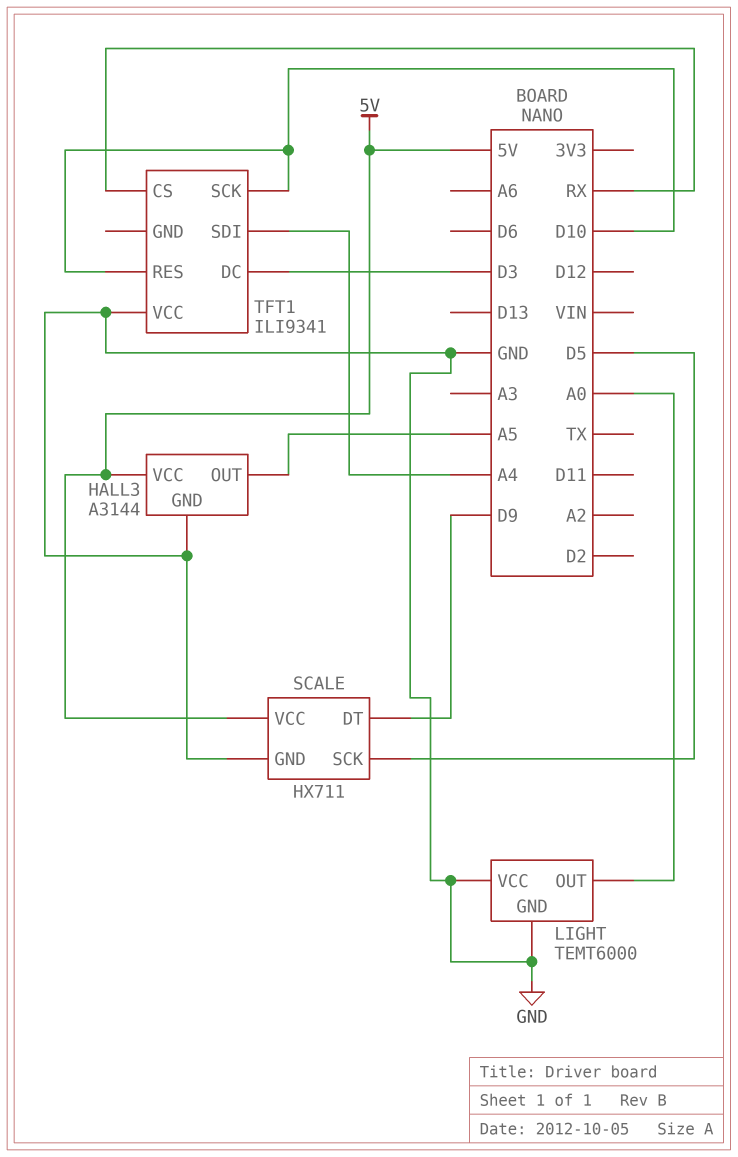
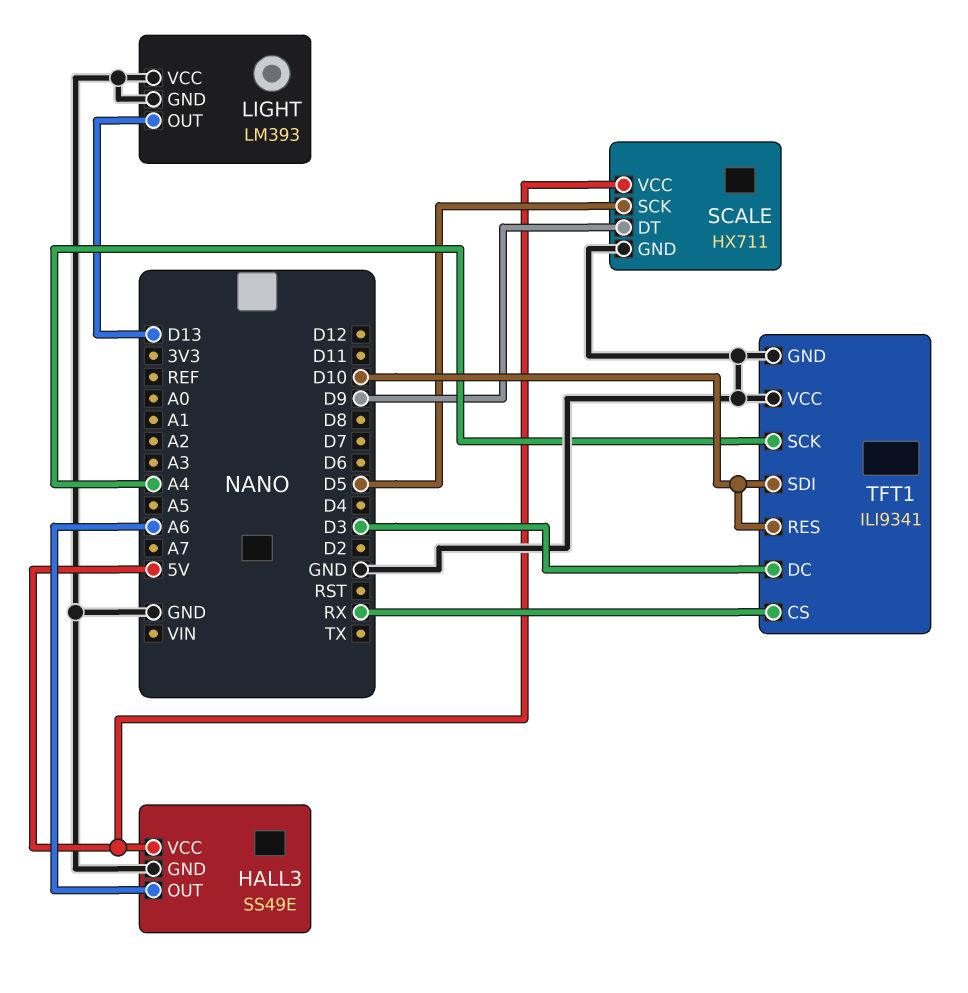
HALL3: A3144 -> SS49E
HALL3 pin OUT: A5 -> A6
LIGHT: TEMT6000 -> LM393
LIGHT pin OUT: A0 -> D13
TFT1 pin GND: none -> GND
TFT1 pin SCK: D10 -> A4
TFT1 pin SDI: A4 -> D10

